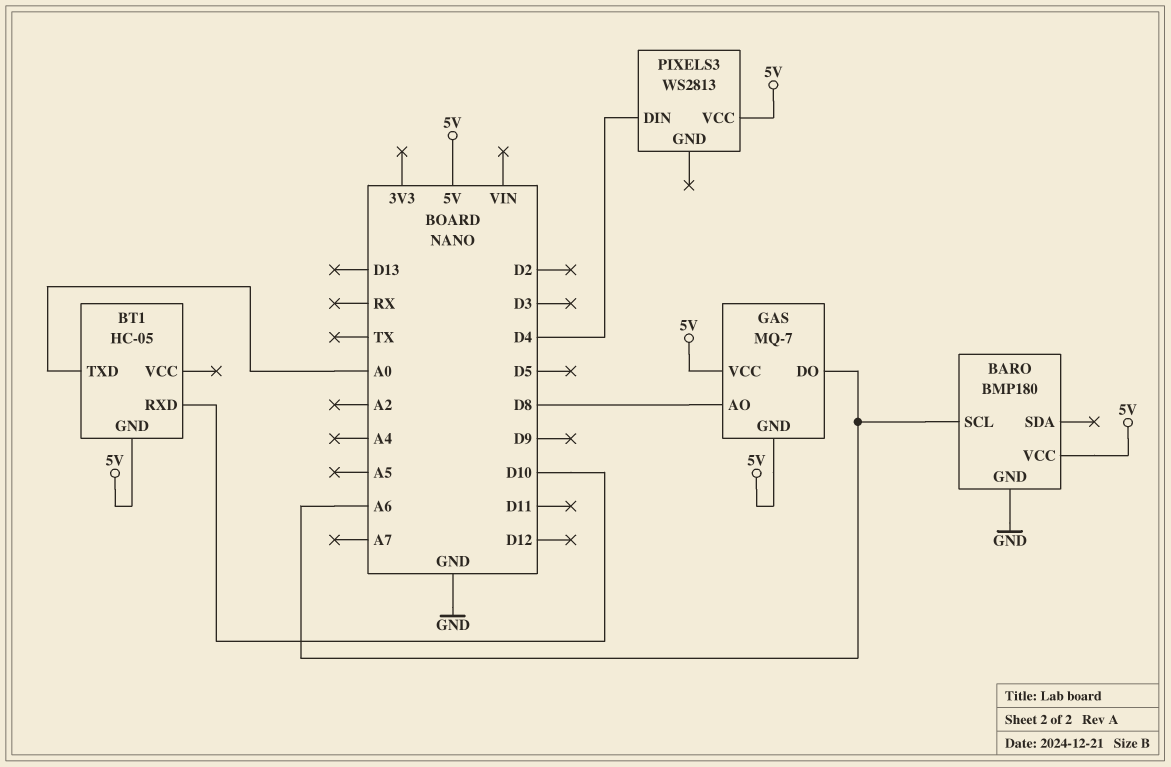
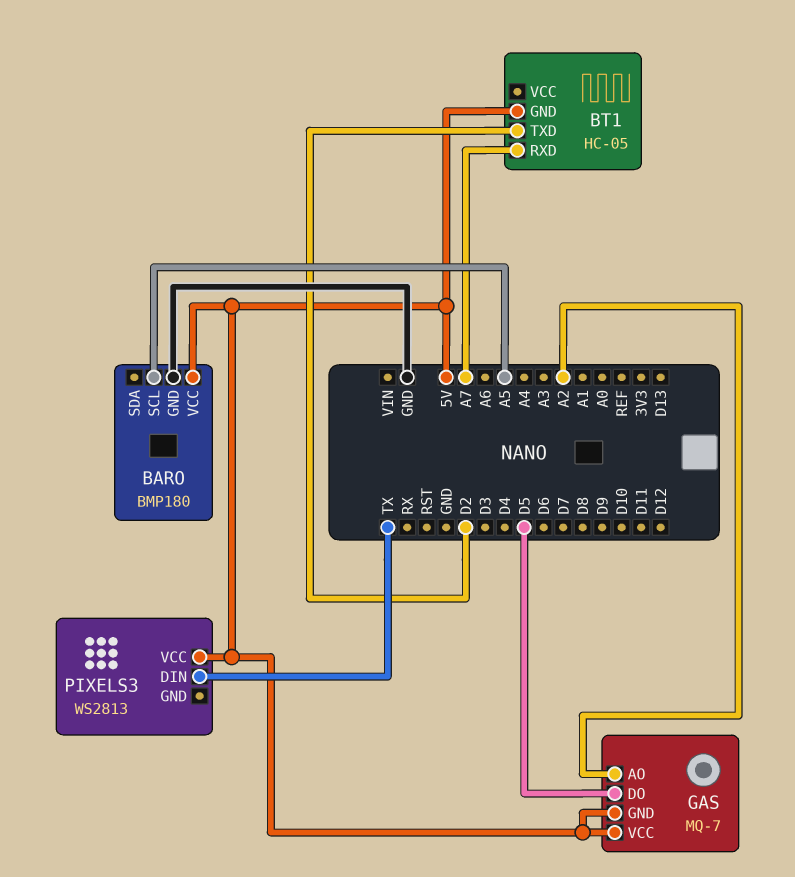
BARO pin SCL: A6 -> A5
BT1 pin RXD: D10 -> A7
BT1 pin TXD: A0 -> D2
GAS pin AO: D8 -> A2
GAS pin DO: A6 -> D5
PIXELS3 pin DIN: D4 -> TX

